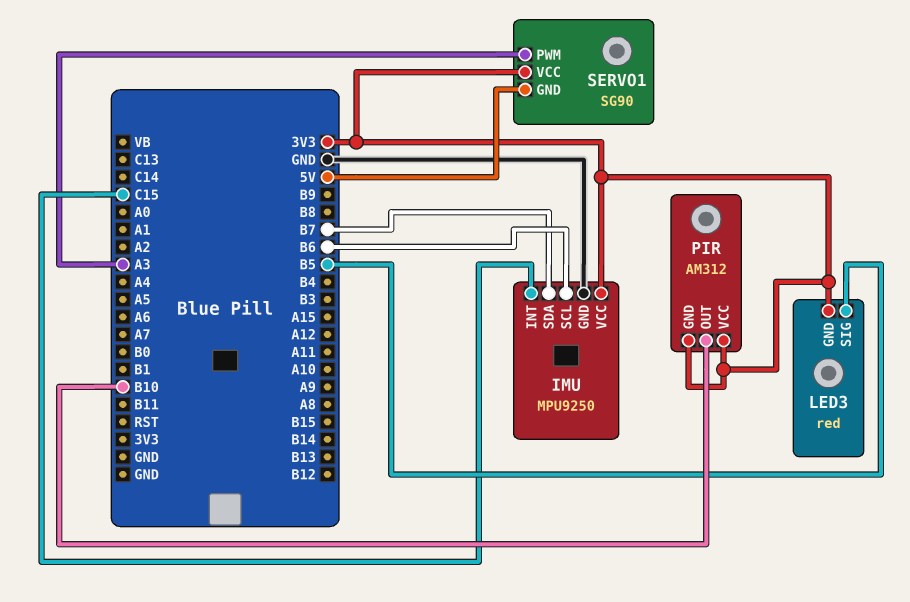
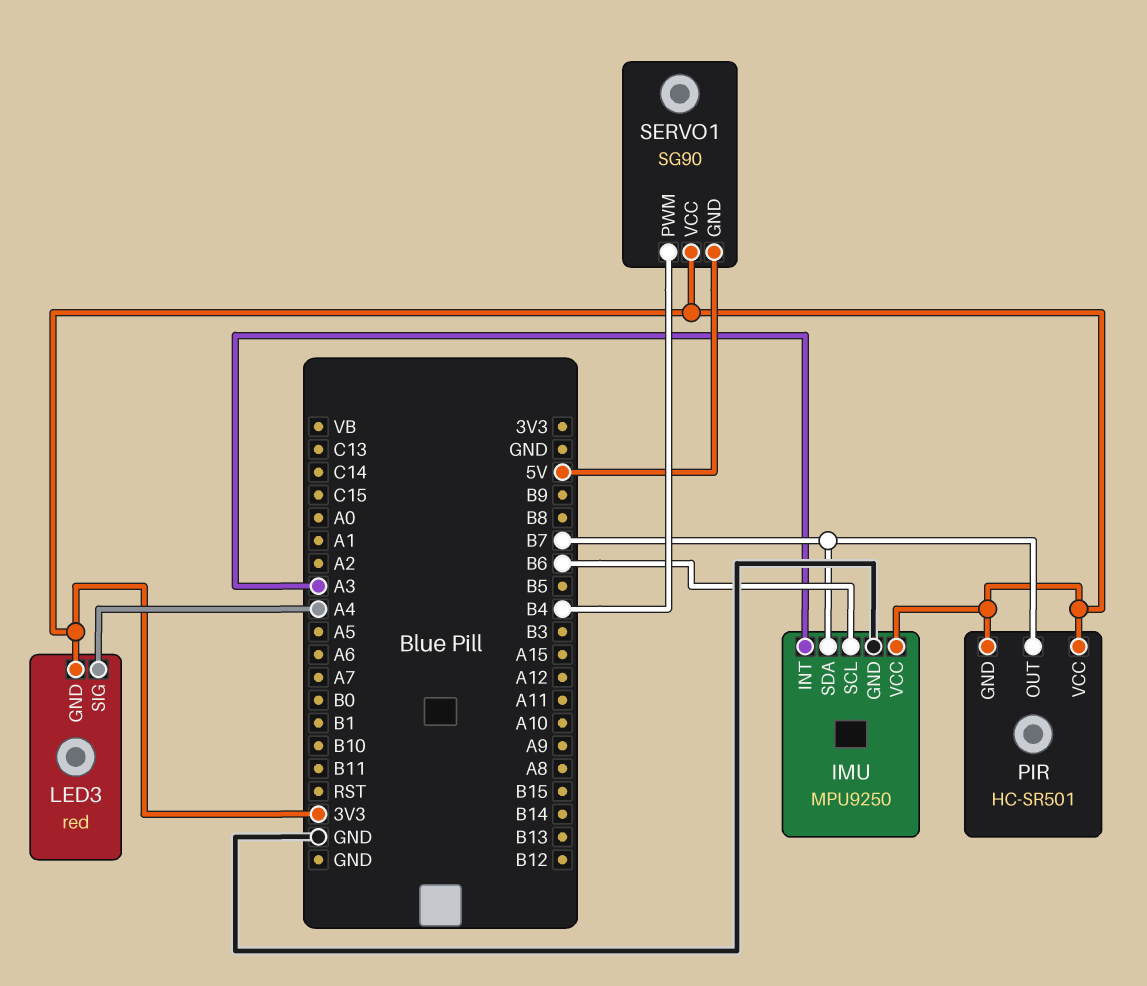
IMU pin INT: C15 -> A3
LED3 pin SIG: B5 -> A4
PIR: AM312 -> HC-SR501
PIR pin OUT: B10 -> B7
SERVO1 pin PWM: A3 -> B4

